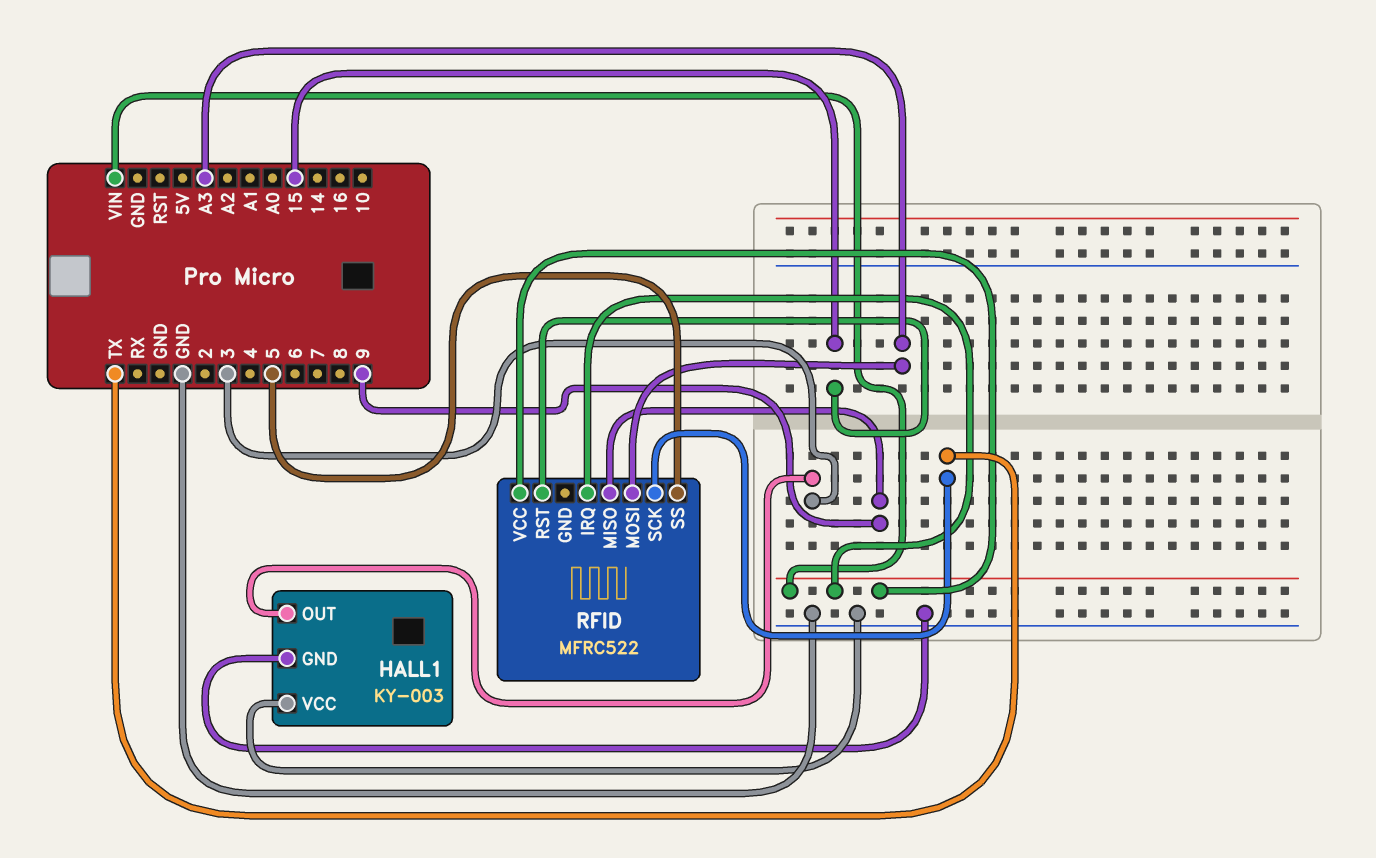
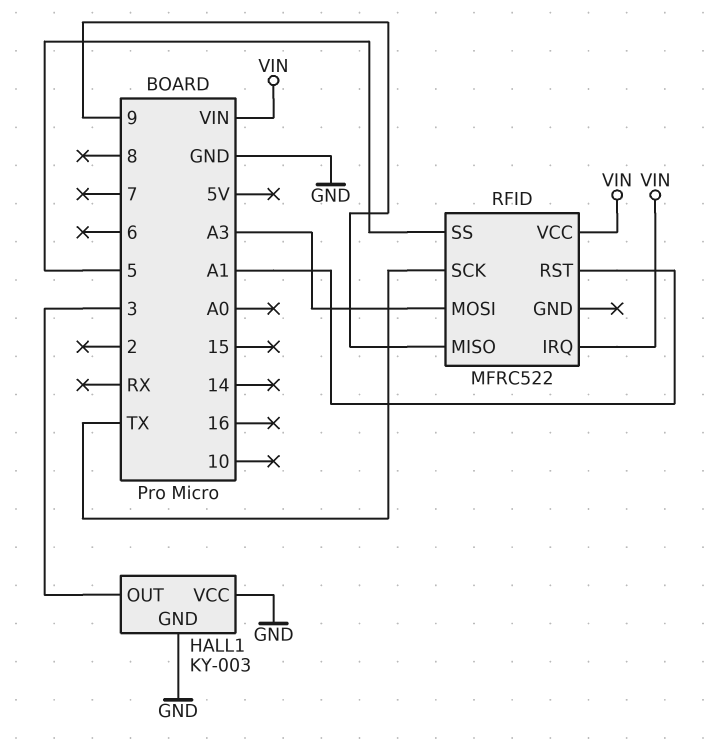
RFID pin RST: 15 -> A1

